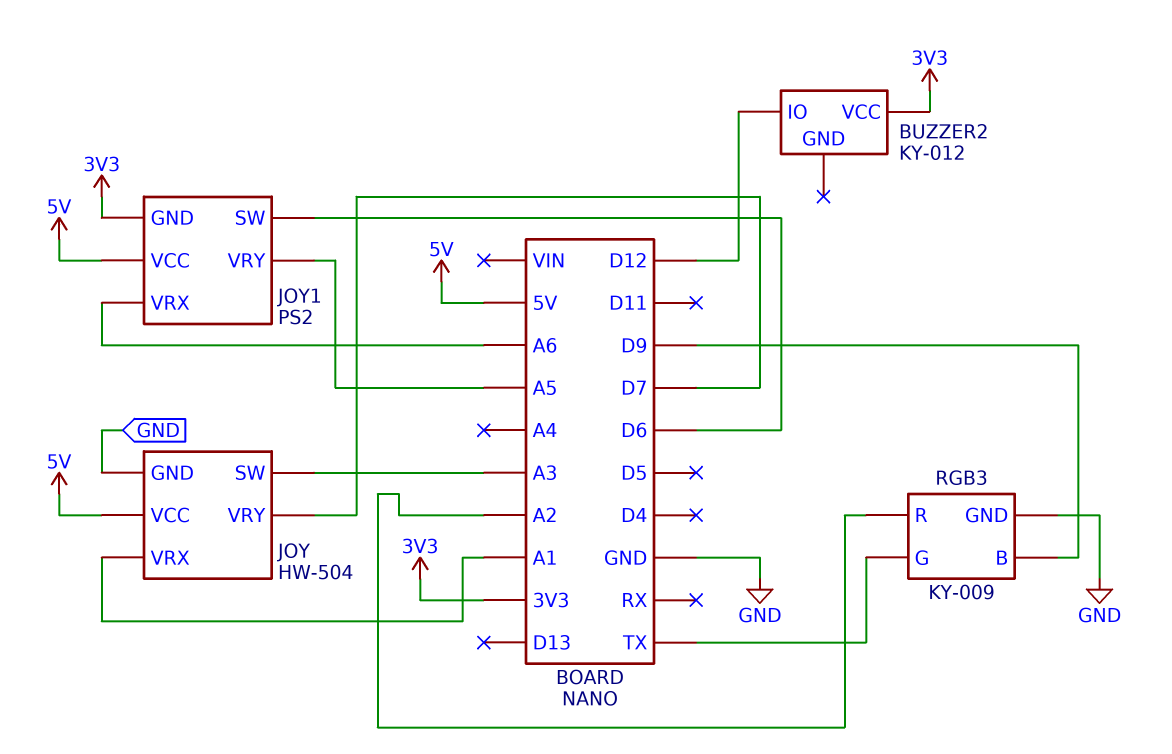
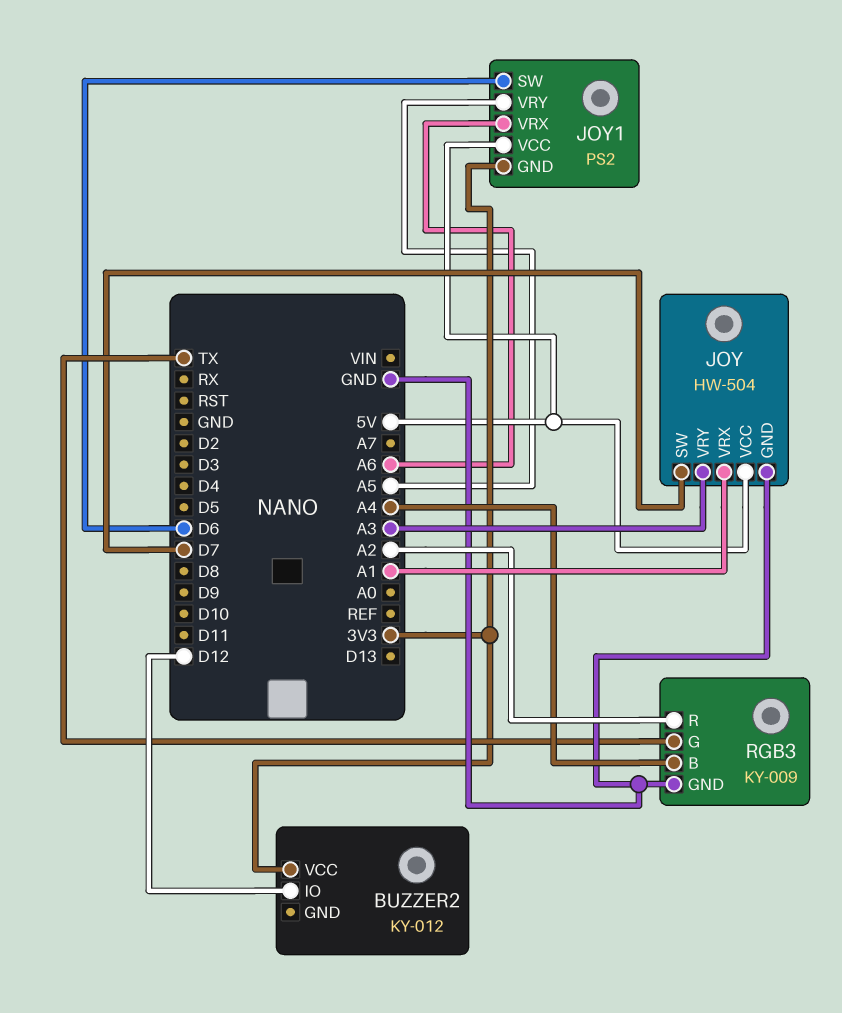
JOY pin SW: A3 -> D7
JOY pin VRY: D7 -> A3
RGB3 pin B: D9 -> A4

